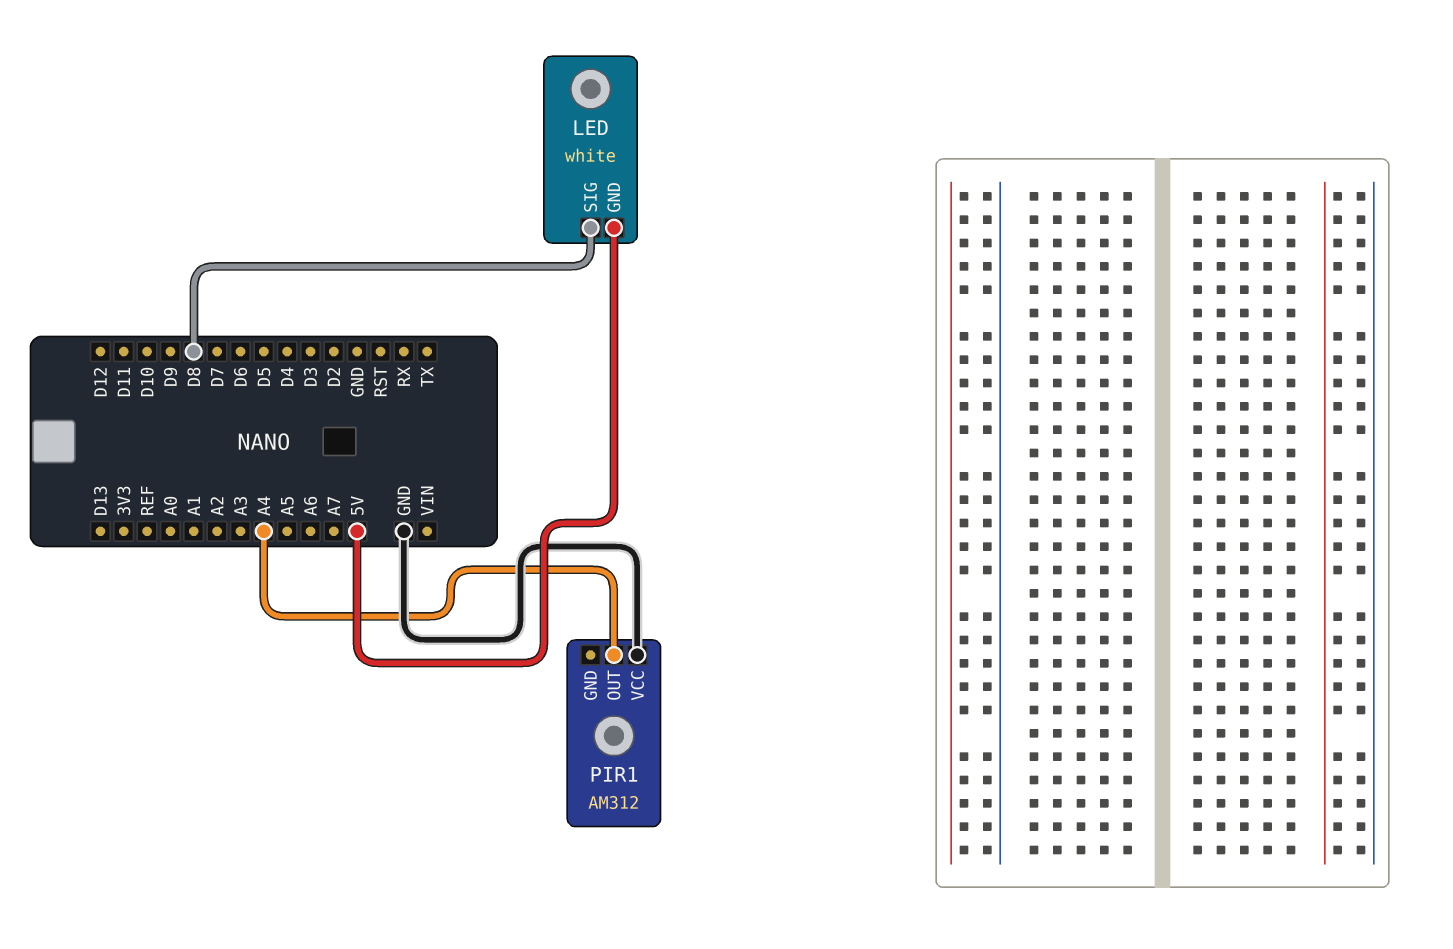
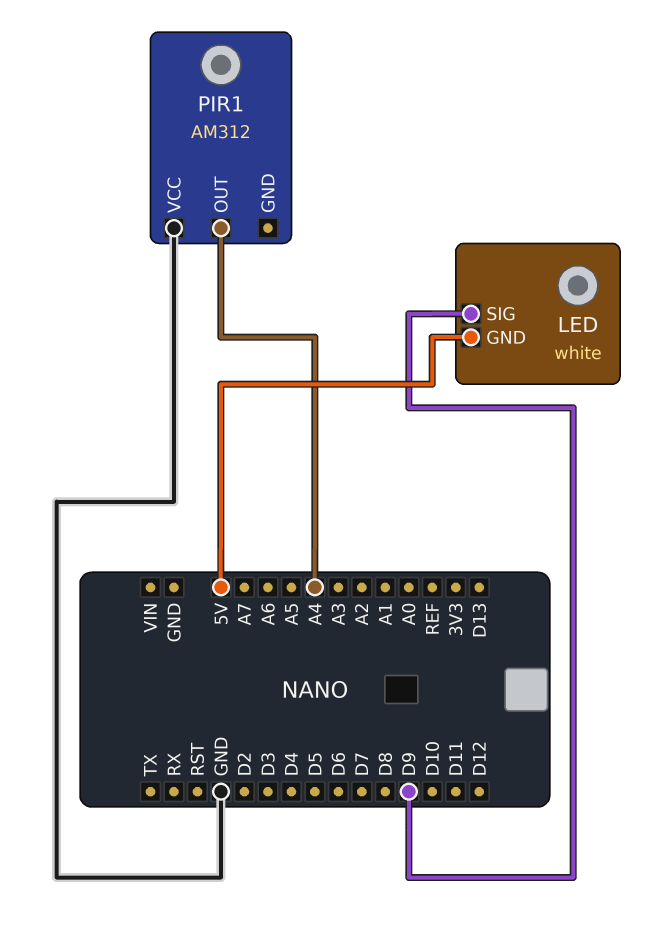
LED pin SIG: D8 -> D9

